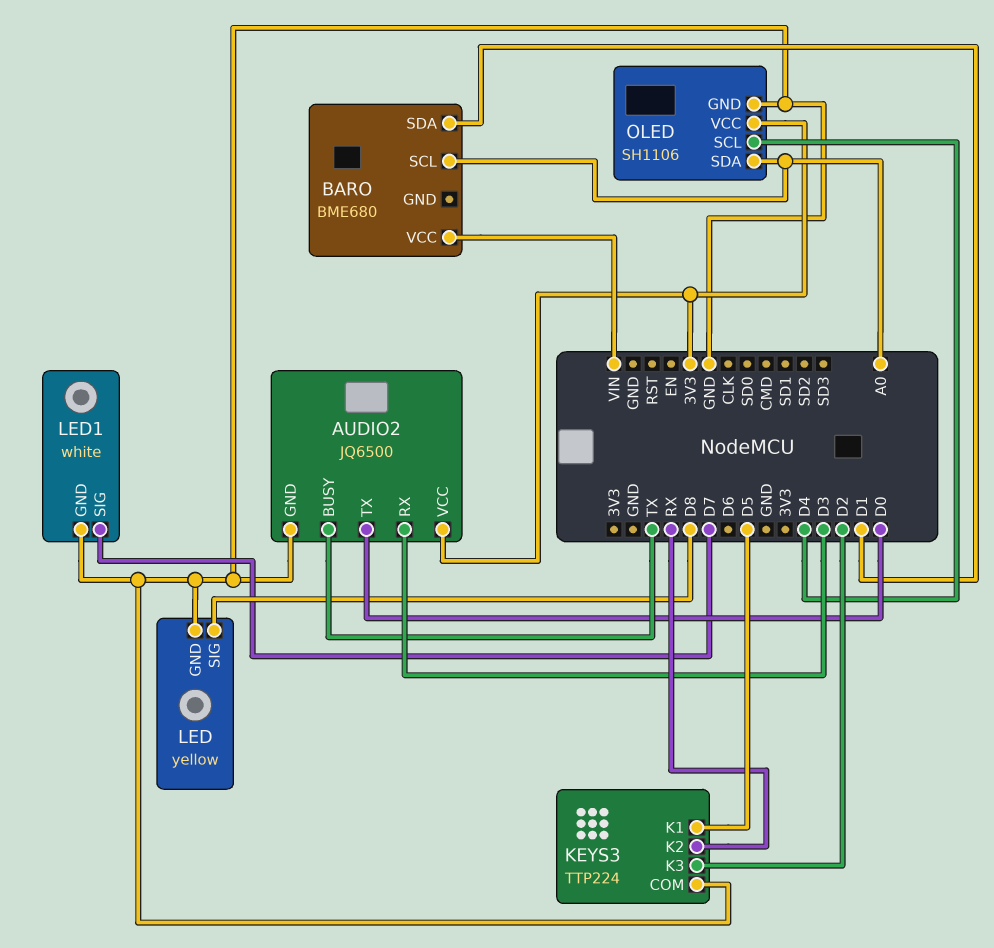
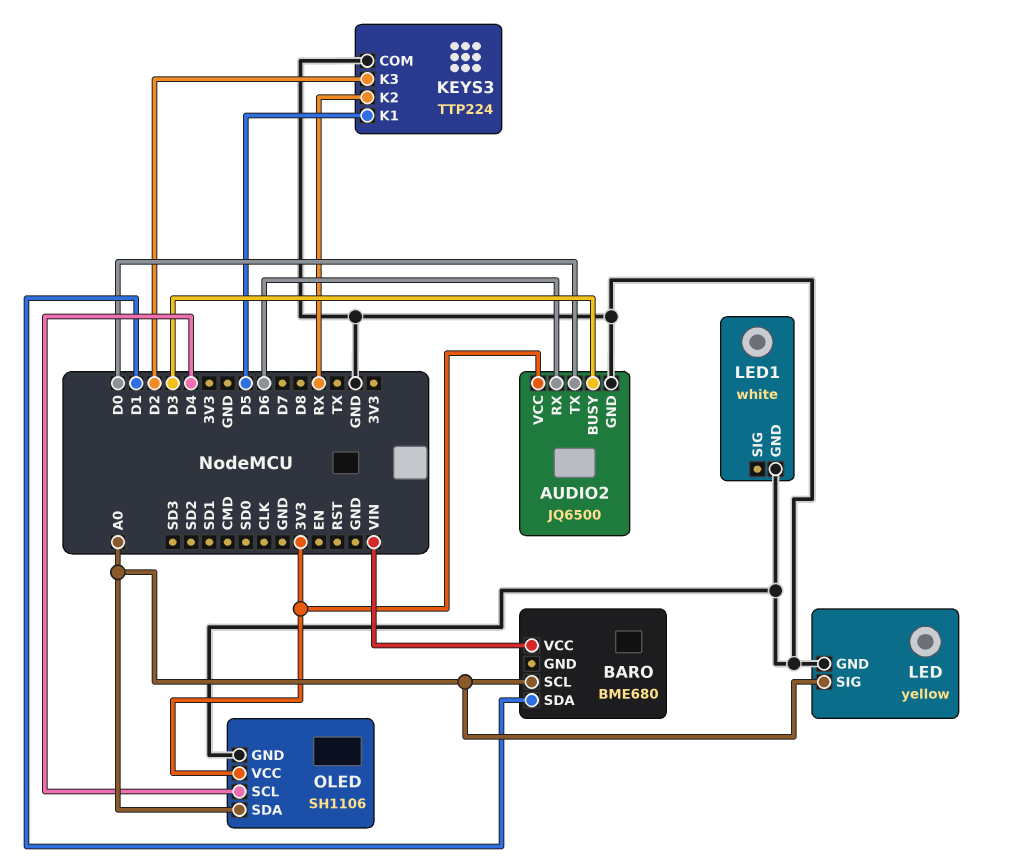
AUDIO2 pin BUSY: TX -> D3
AUDIO2 pin RX: D3 -> D6
LED pin SIG: D8 -> A0
LED1 pin SIG: D7 -> none

